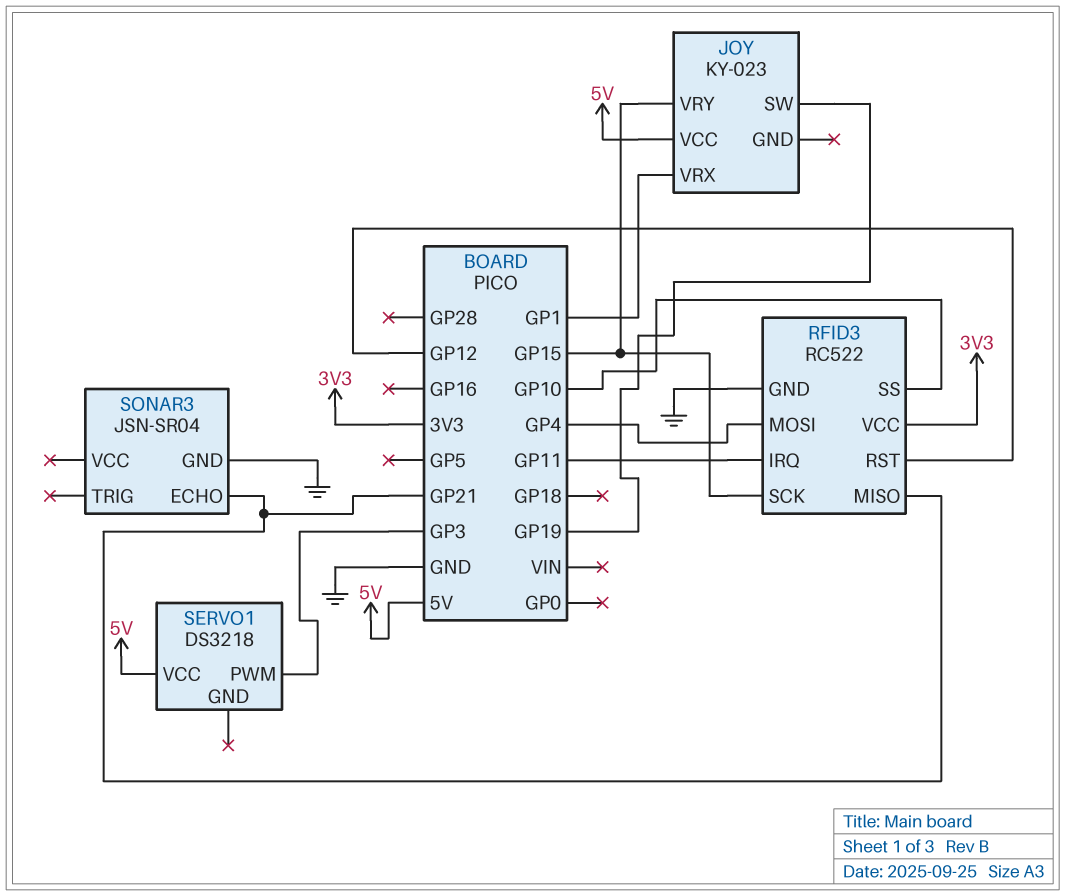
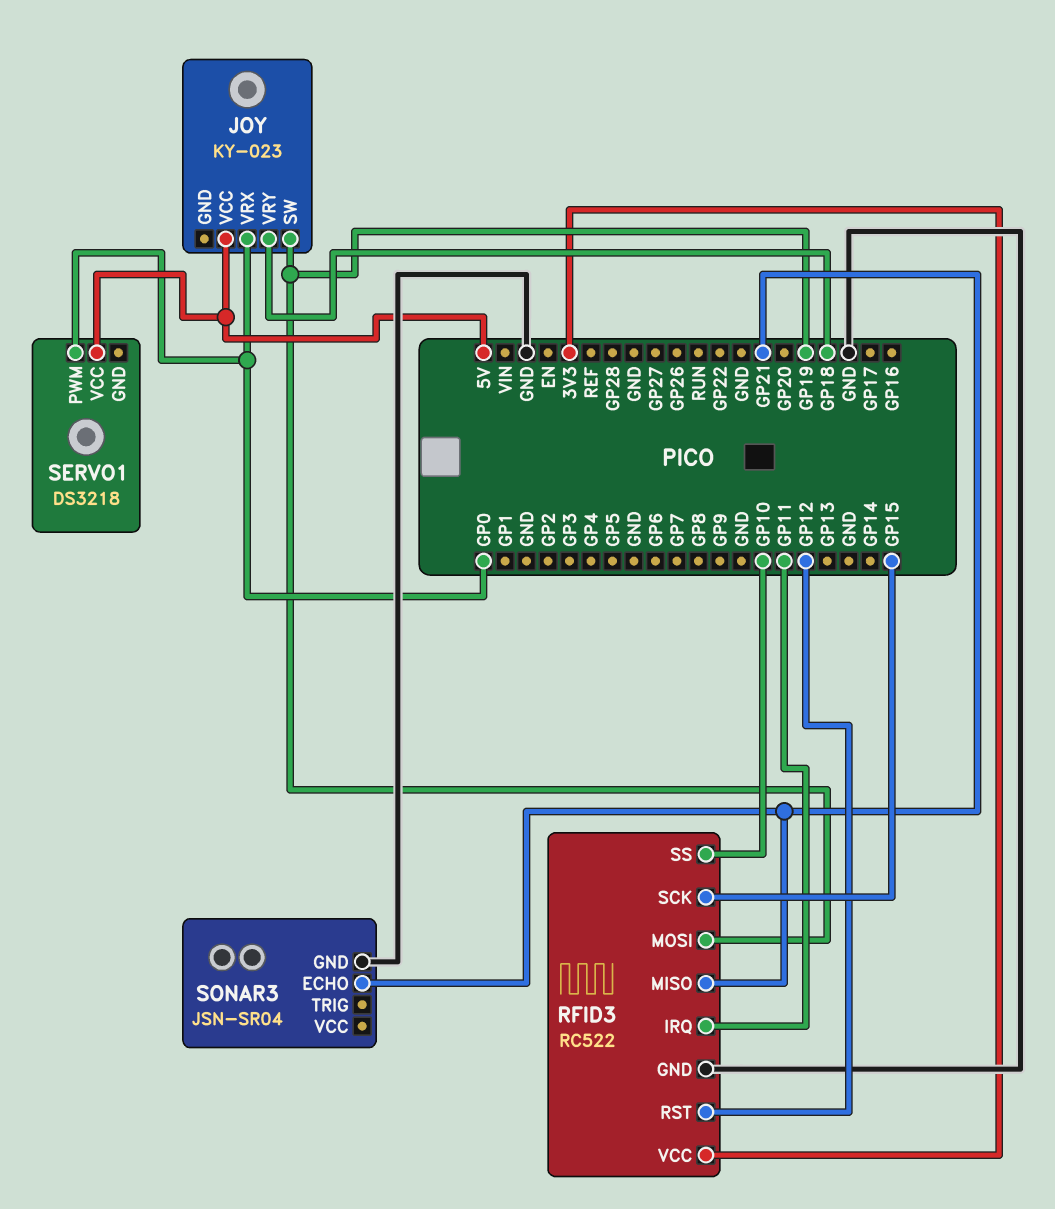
JOY pin VRX: GP1 -> GP0
JOY pin VRY: GP15 -> GP18
RFID3 pin MOSI: GP4 -> GP19
SERVO1 pin PWM: GP3 -> GP0

